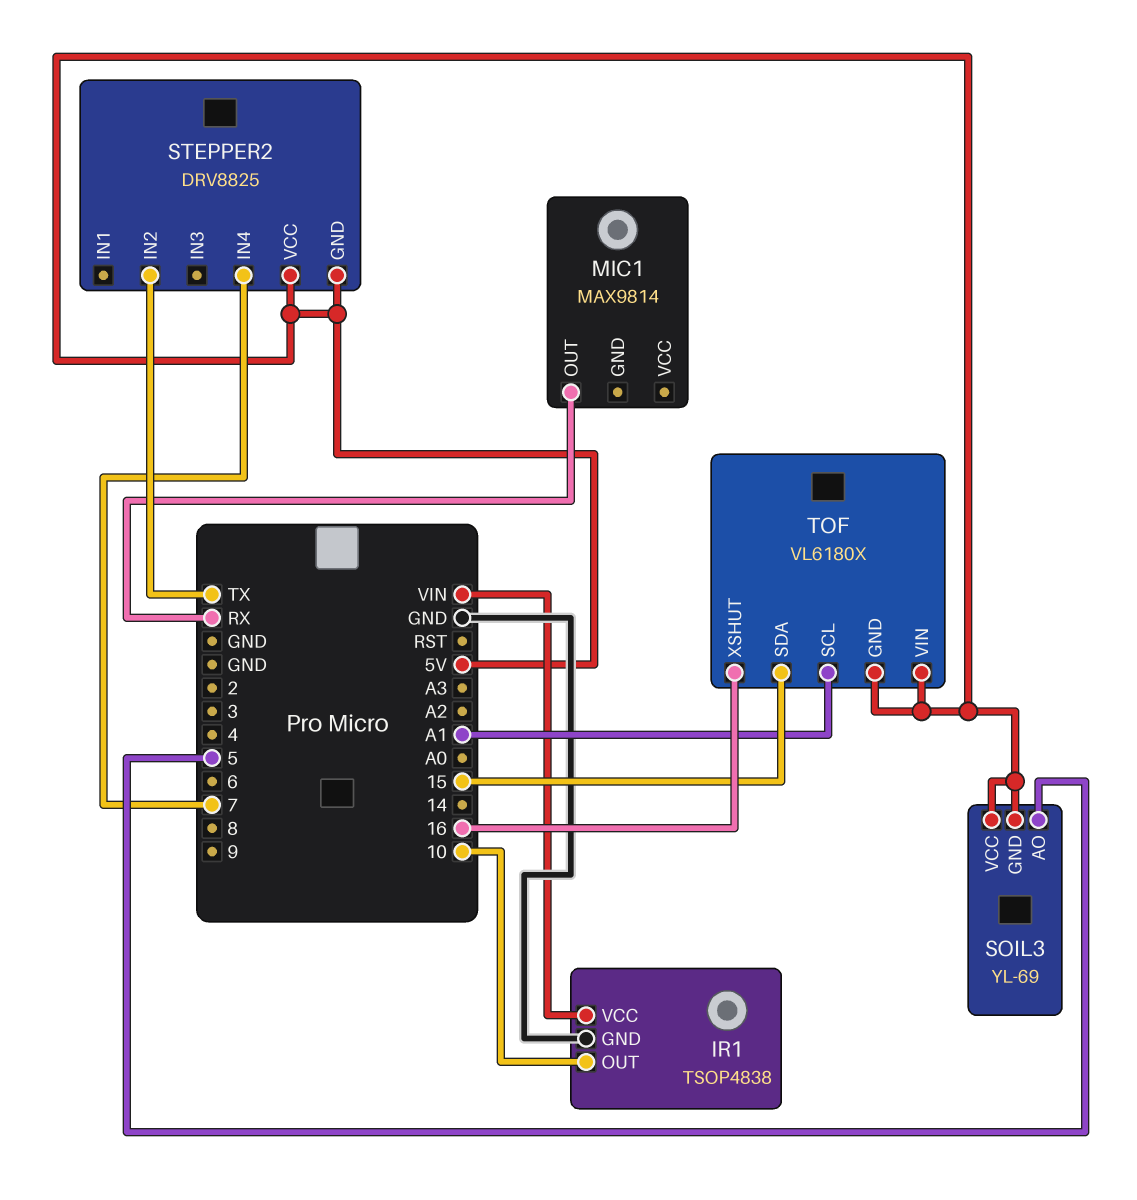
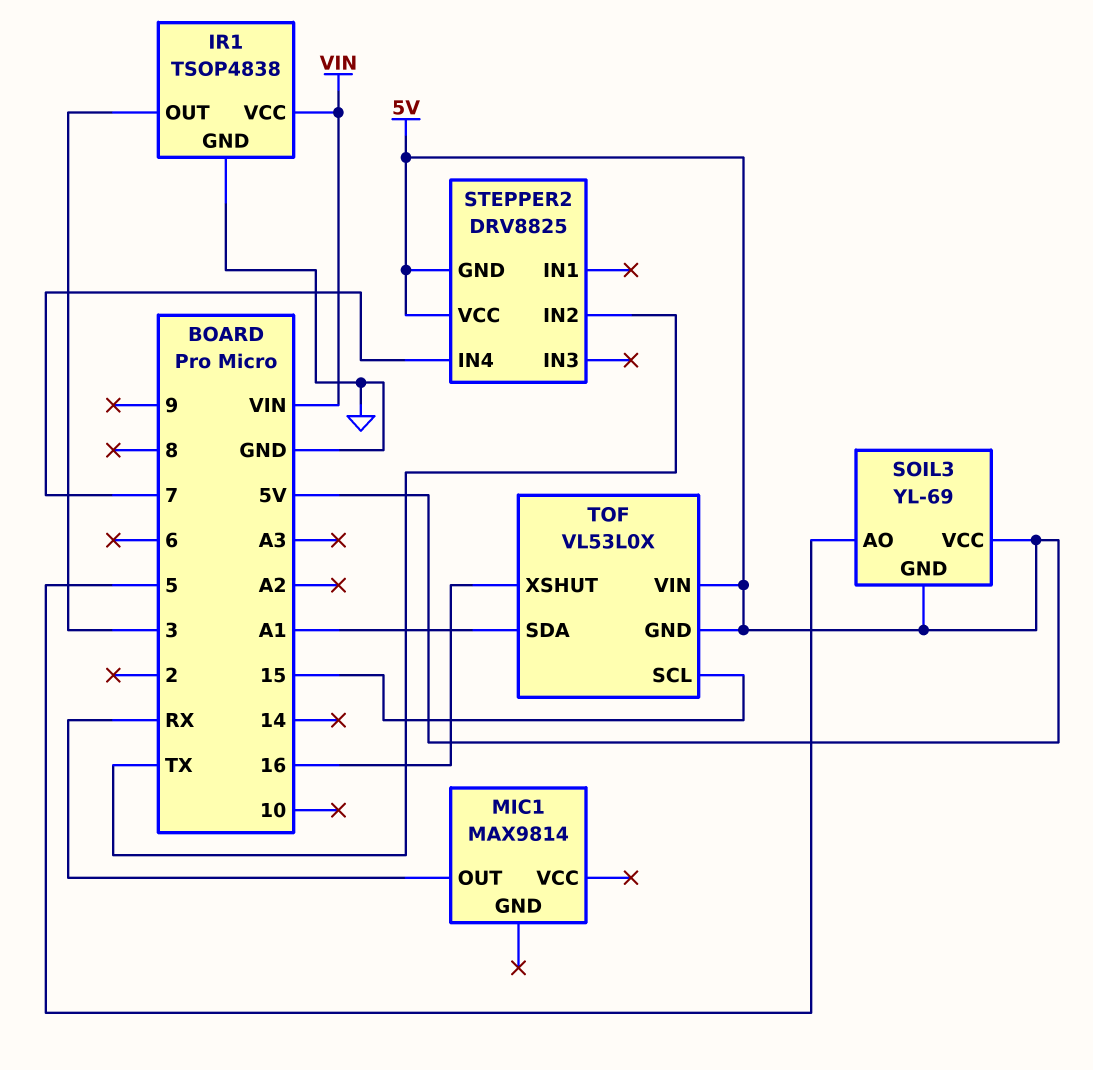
IR1 pin OUT: 10 -> 3
TOF: VL6180X -> VL53L0X
TOF pin SCL: A1 -> 15
TOF pin SDA: 15 -> A1

